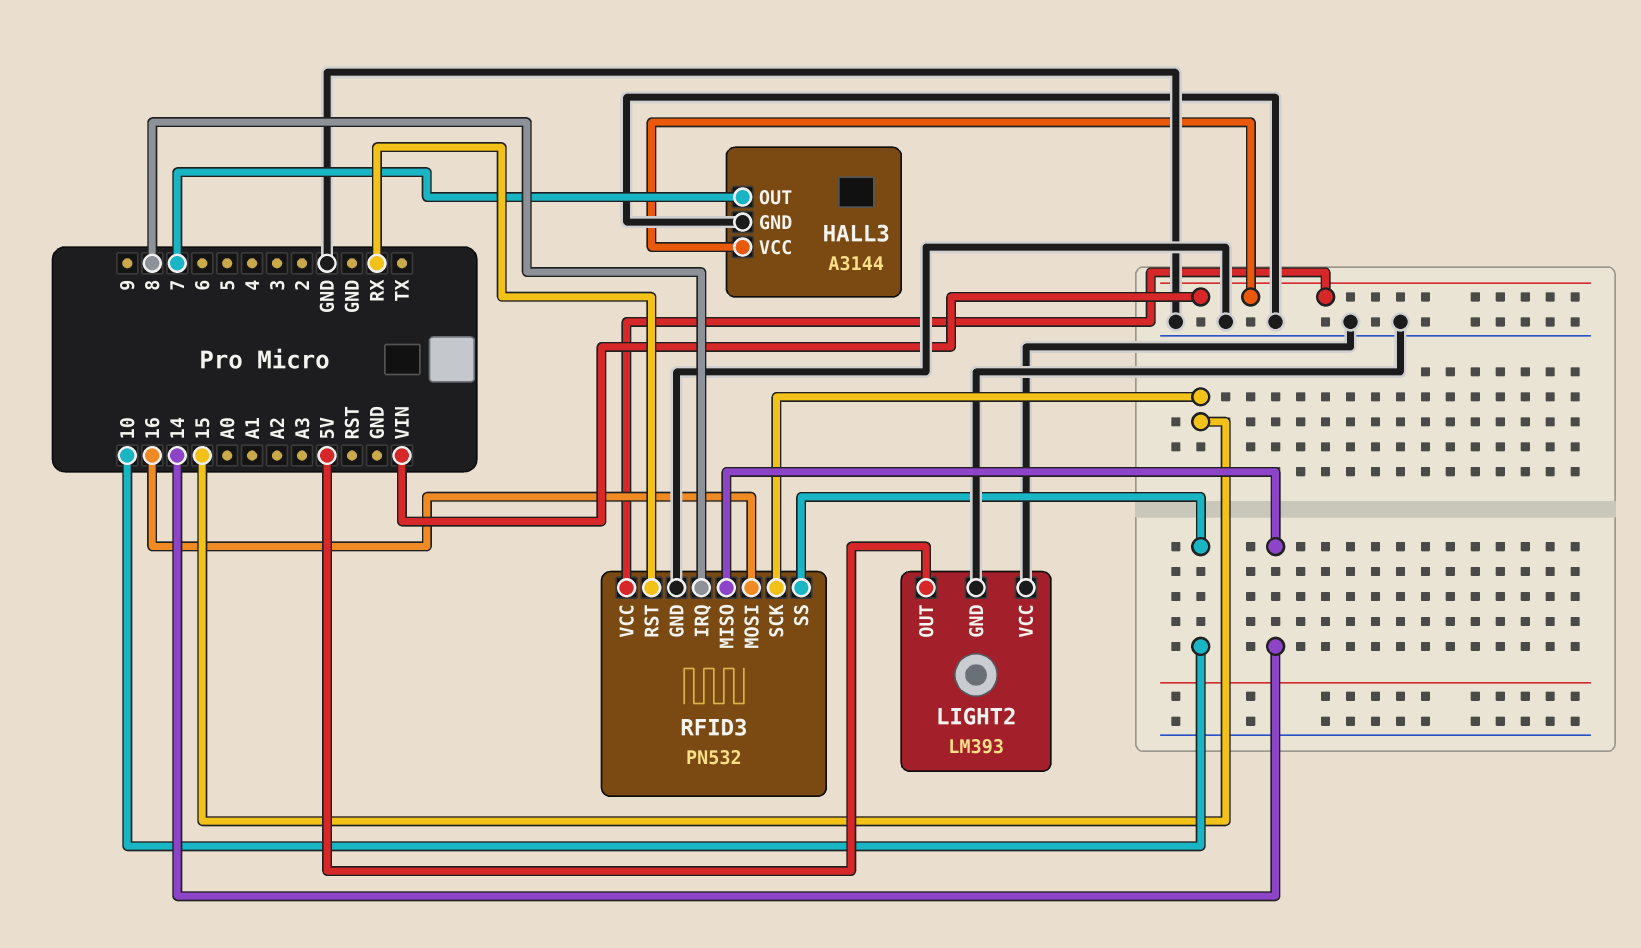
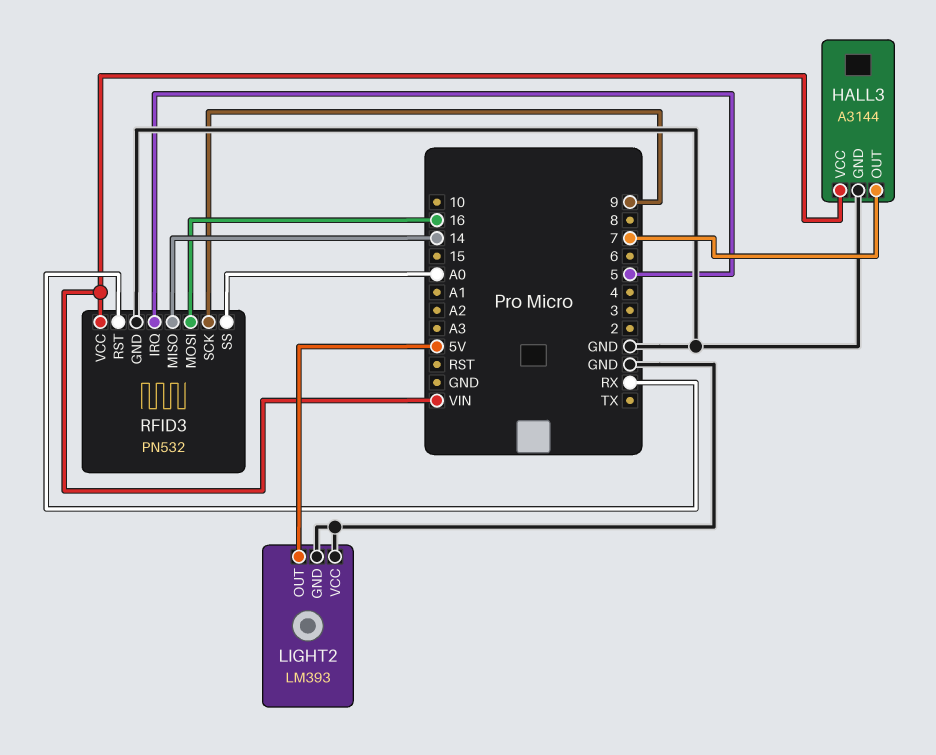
RFID3 pin IRQ: 8 -> 5
RFID3 pin SCK: 15 -> 9
RFID3 pin SS: 10 -> A0

